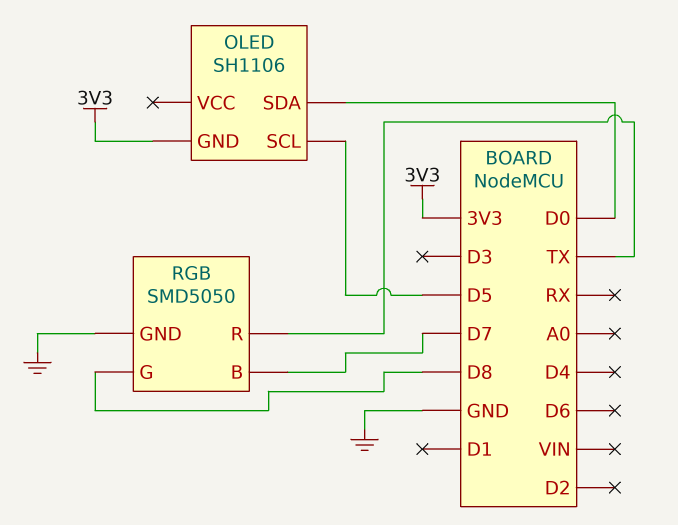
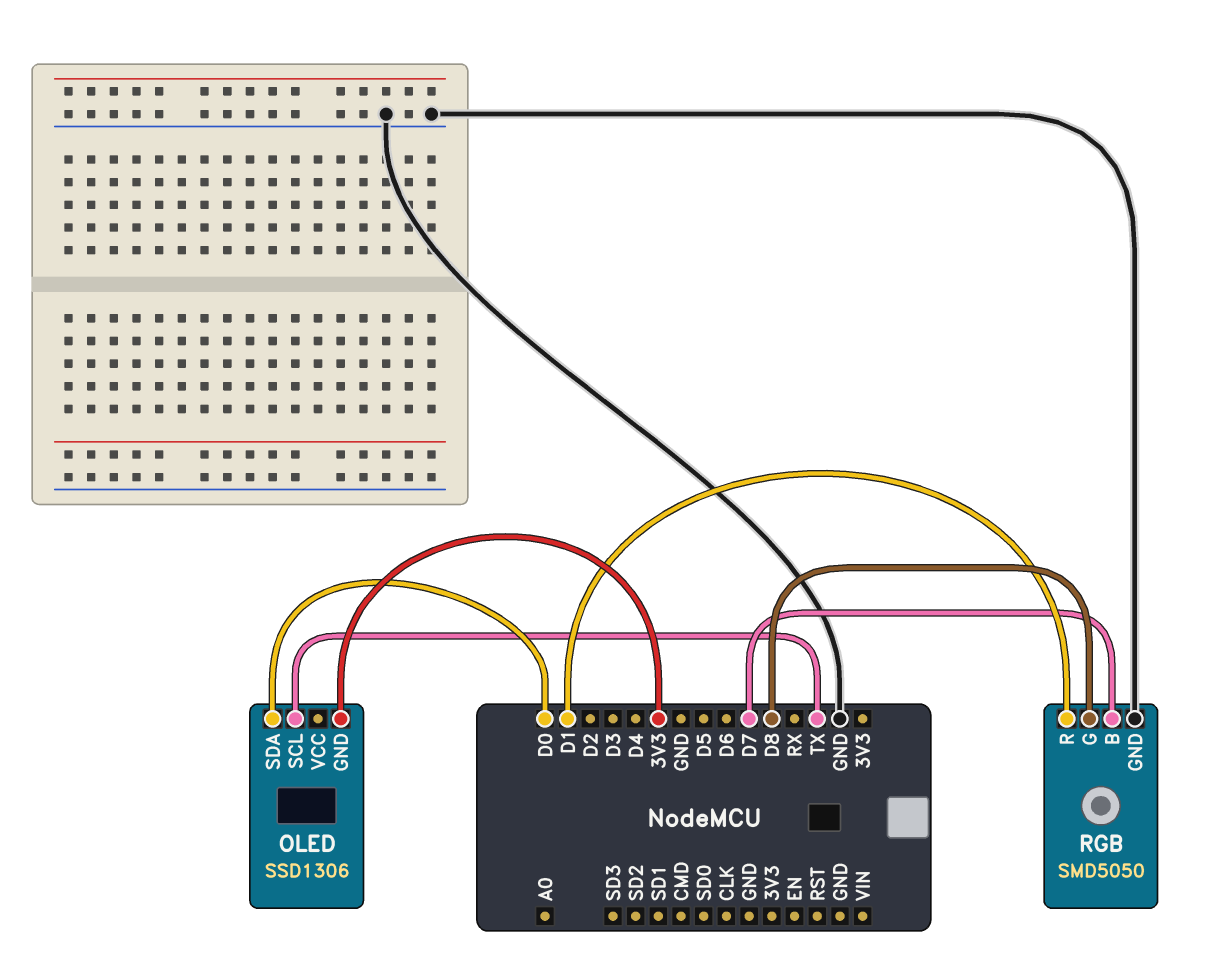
OLED: SH1106 -> SSD1306
OLED pin SCL: D5 -> TX
RGB pin R: TX -> D1

